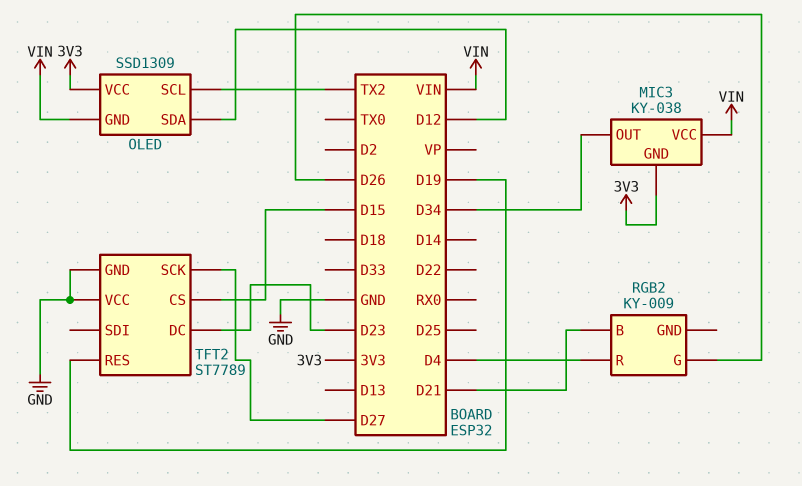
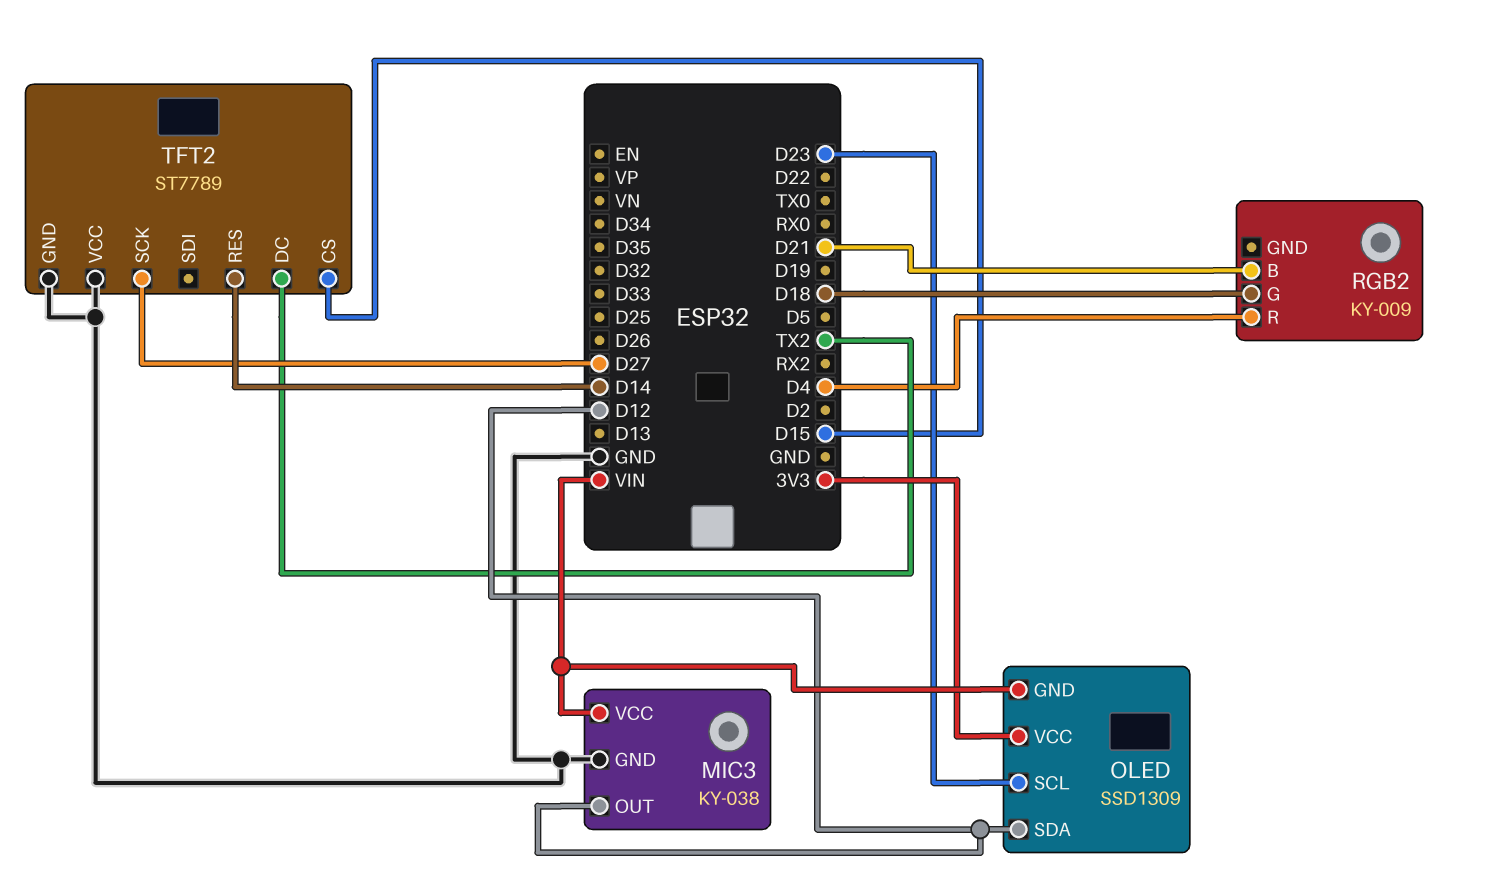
MIC3 pin GND: 3V3 -> GND
MIC3 pin OUT: D34 -> D12
OLED pin SCL: TX2 -> D23
RGB2 pin G: D26 -> D18
TFT2 pin DC: D23 -> TX2
TFT2 pin RES: D19 -> D14

